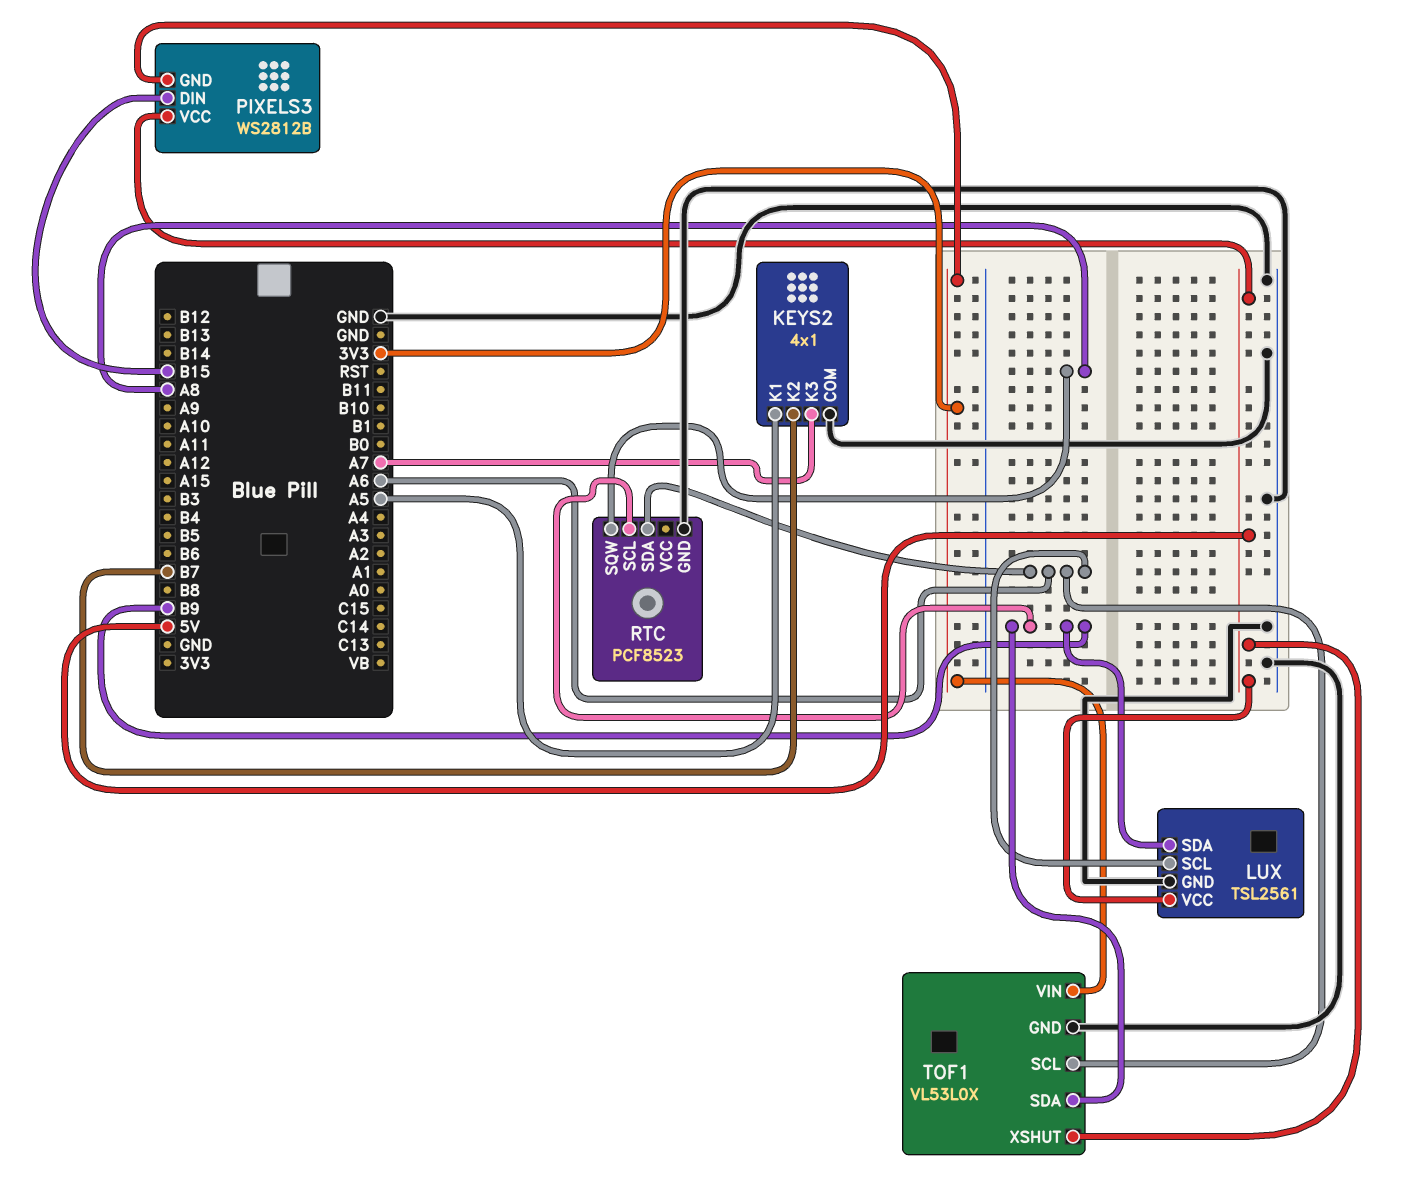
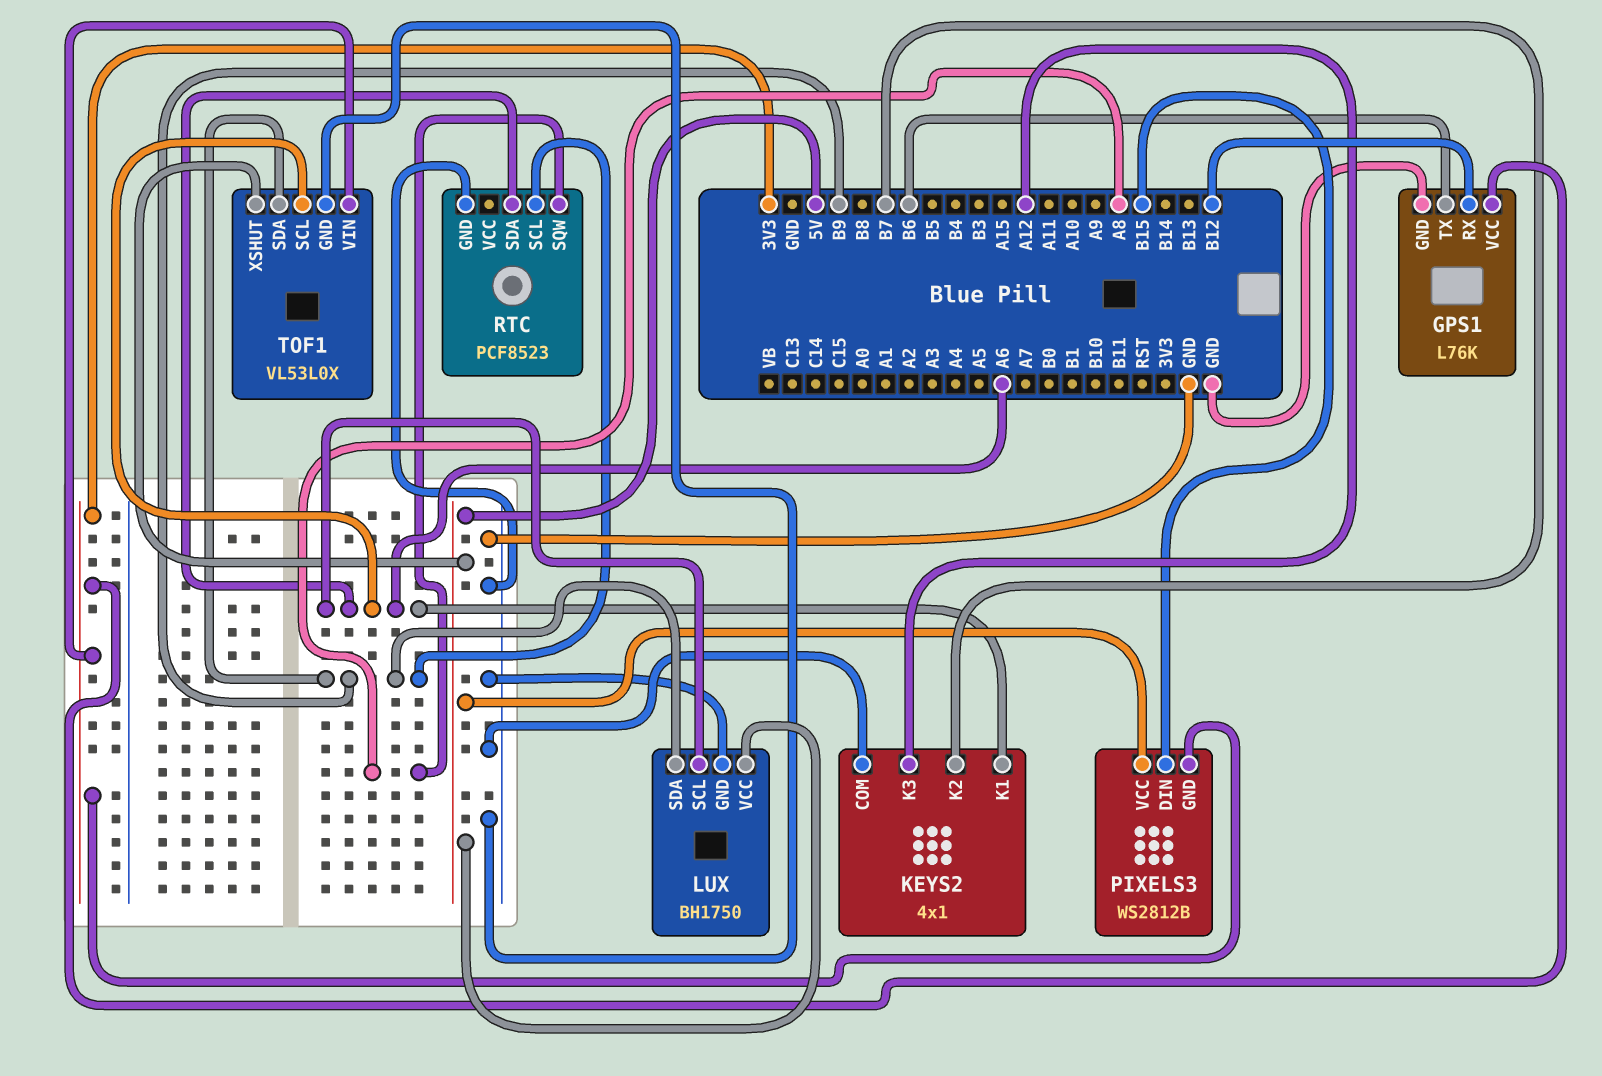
GPS1: none -> L76K
GPS1 pin GND: none -> GND
GPS1 pin RX: none -> B12
GPS1 pin TX: none -> B6
GPS1 pin VCC: none -> 3V3
KEYS2 pin K1: A5 -> A6
KEYS2 pin K3: A7 -> A12
LUX: TSL2561 -> BH1750

